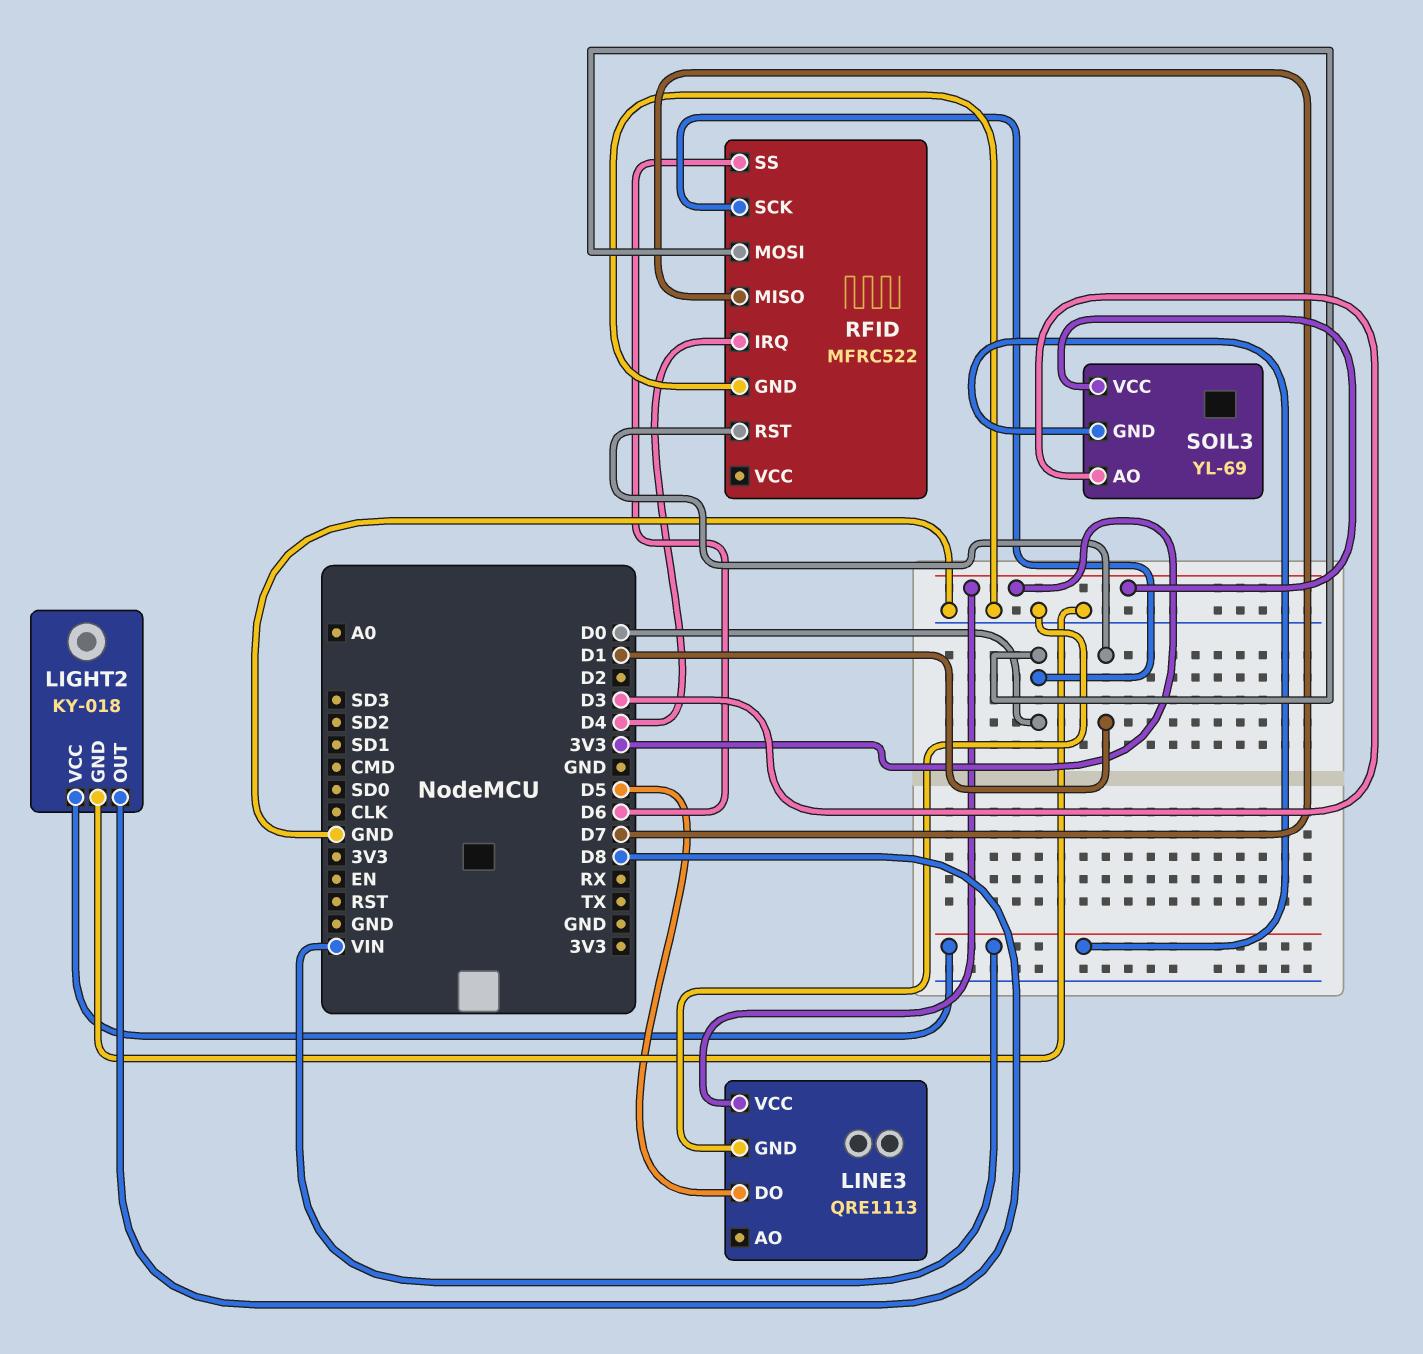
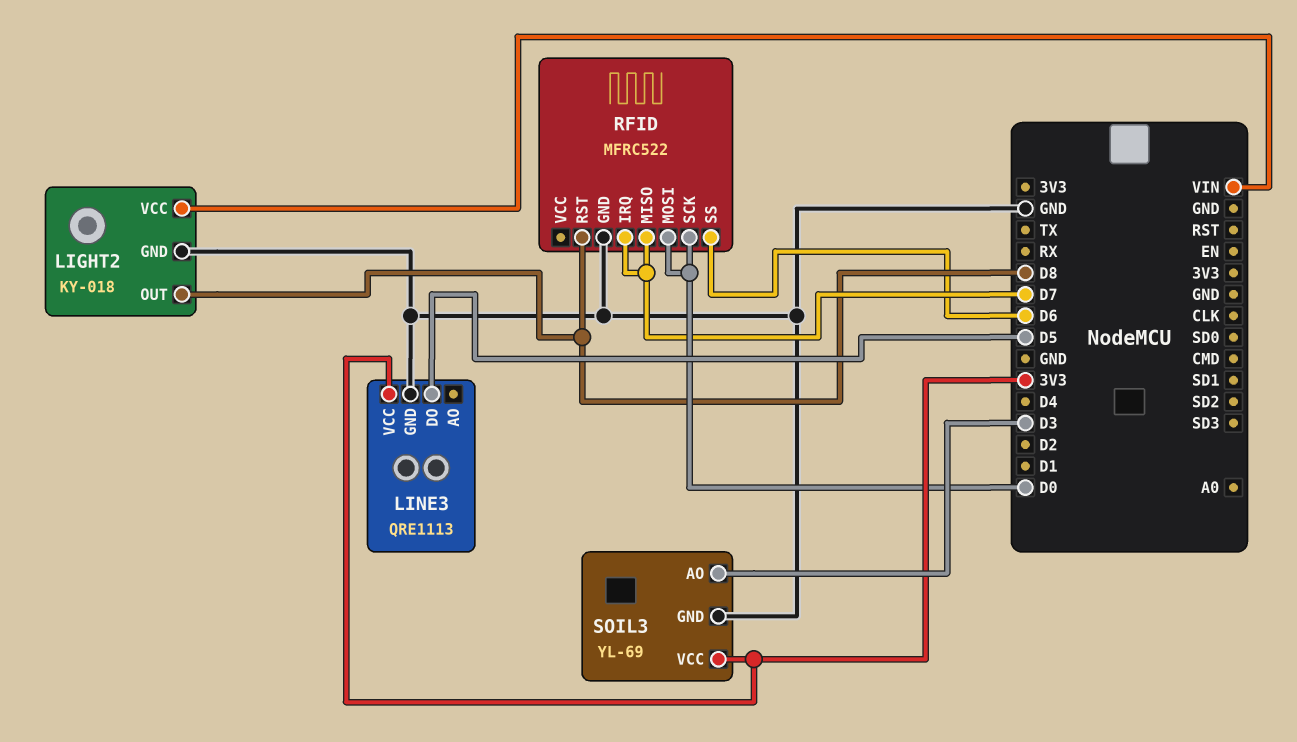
RFID pin IRQ: D4 -> D7
RFID pin RST: D1 -> D8
SOIL3 pin GND: VIN -> GND

